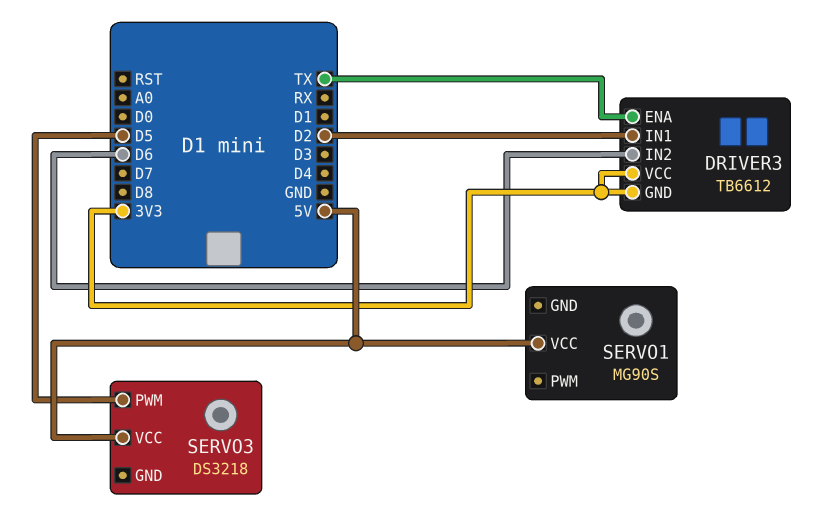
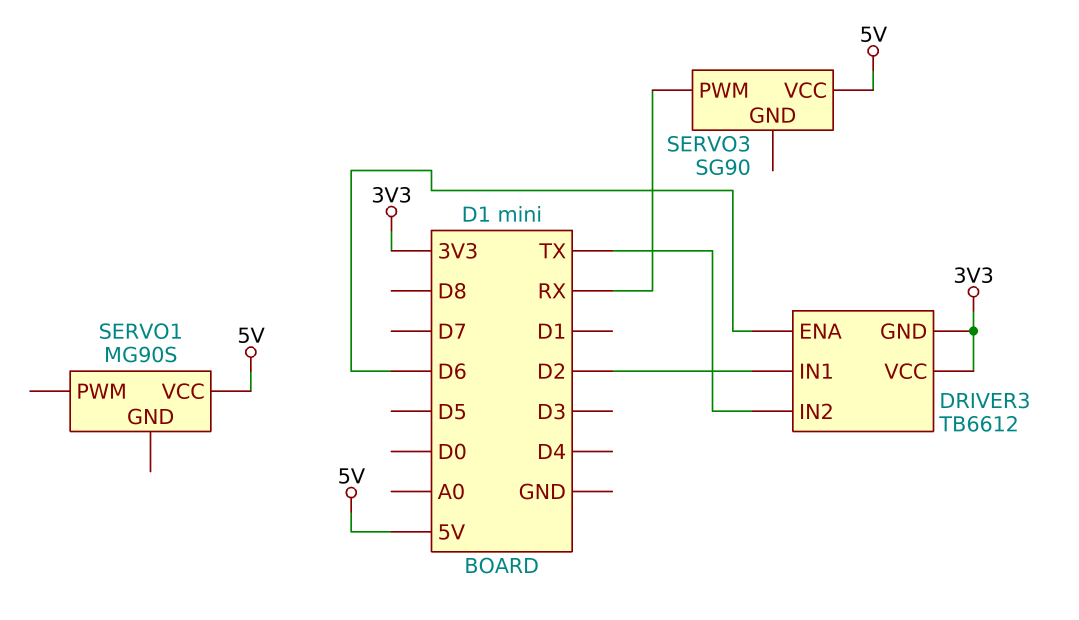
DRIVER3 pin ENA: TX -> D6
DRIVER3 pin IN2: D6 -> TX
SERVO3: DS3218 -> SG90
SERVO3 pin PWM: D5 -> RX

